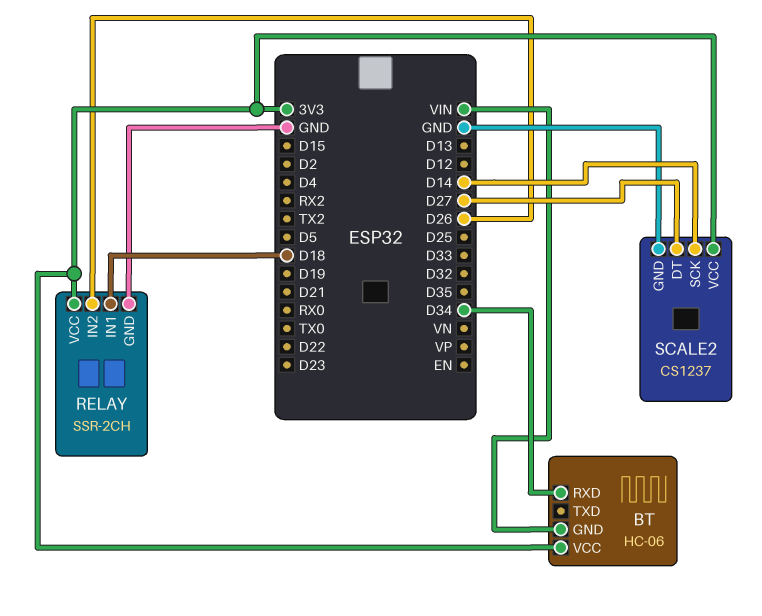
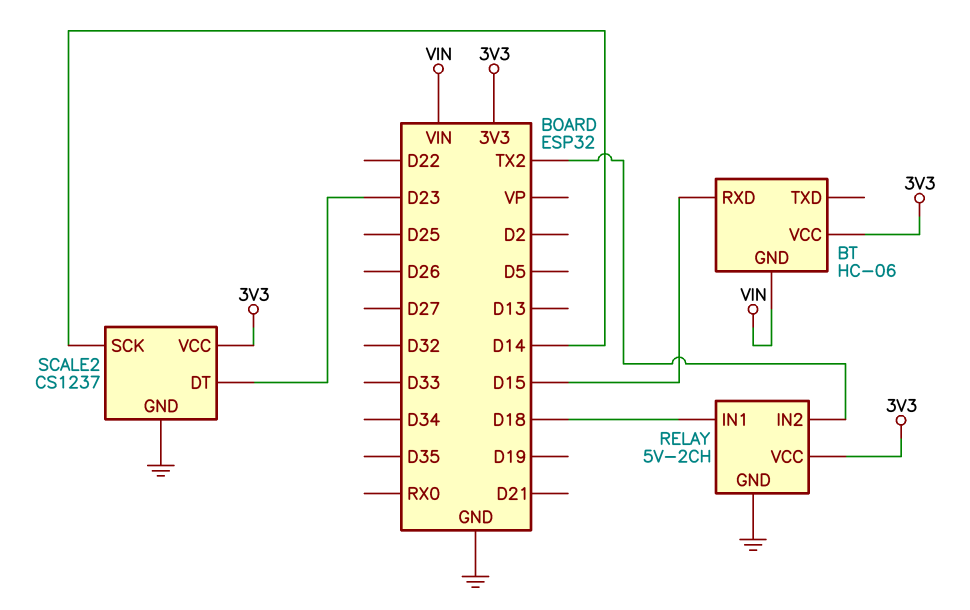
BT pin RXD: D34 -> D15
RELAY: SSR-2CH -> 5V-2CH
RELAY pin IN2: D26 -> TX2
SCALE2 pin DT: D27 -> D23

